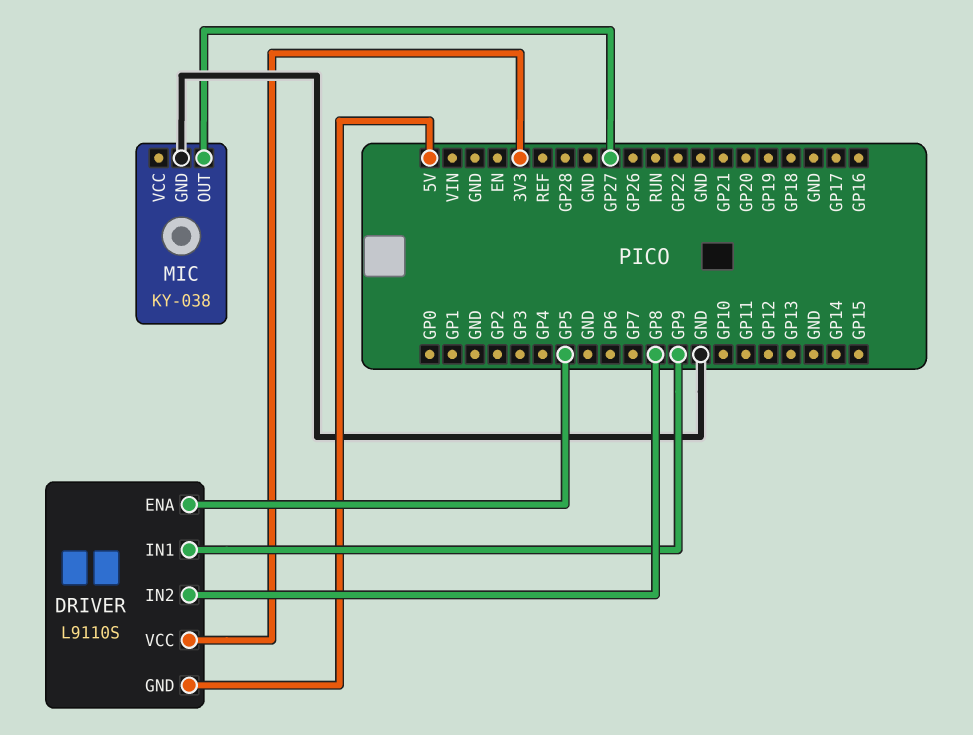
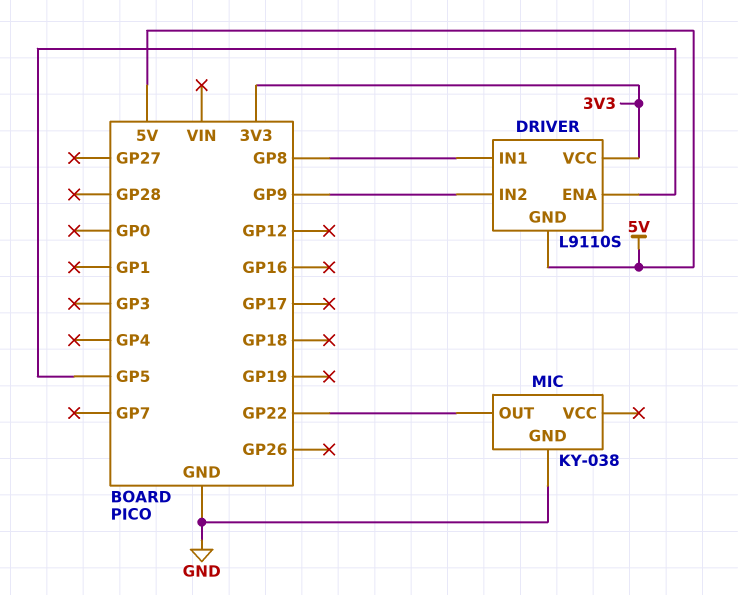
DRIVER pin IN1: GP9 -> GP8
DRIVER pin IN2: GP8 -> GP9
MIC pin OUT: GP27 -> GP22

